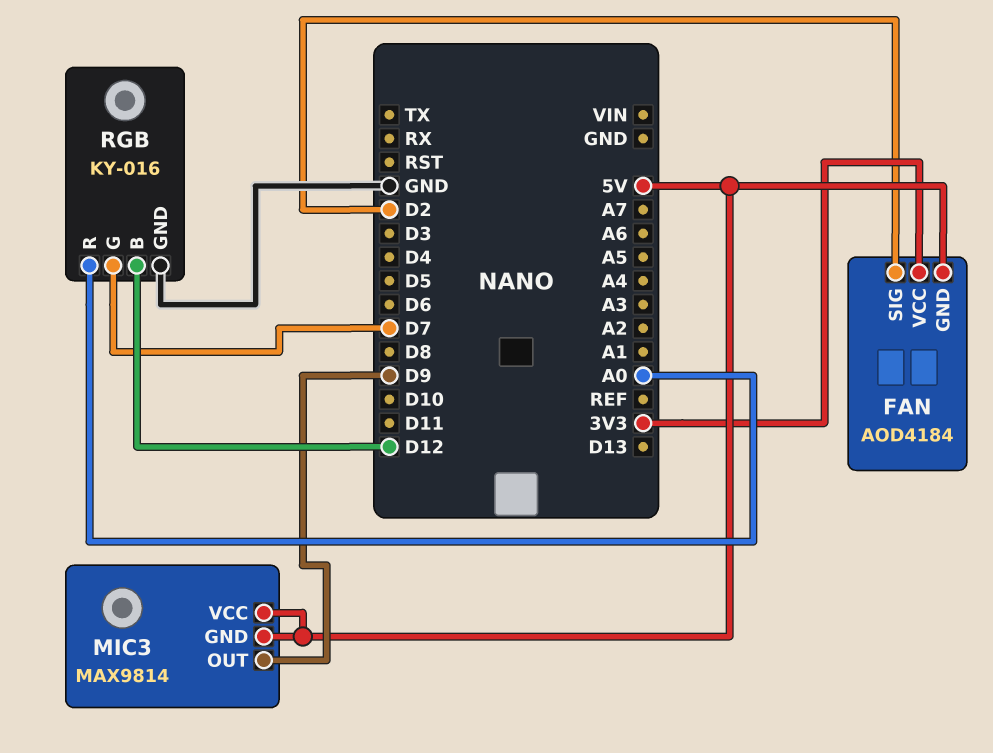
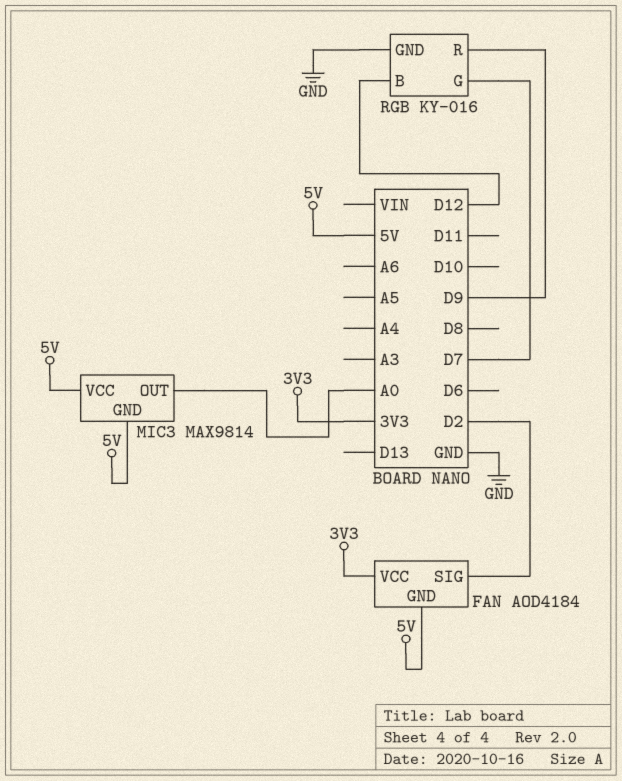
MIC3 pin OUT: D9 -> A0
RGB pin R: A0 -> D9

